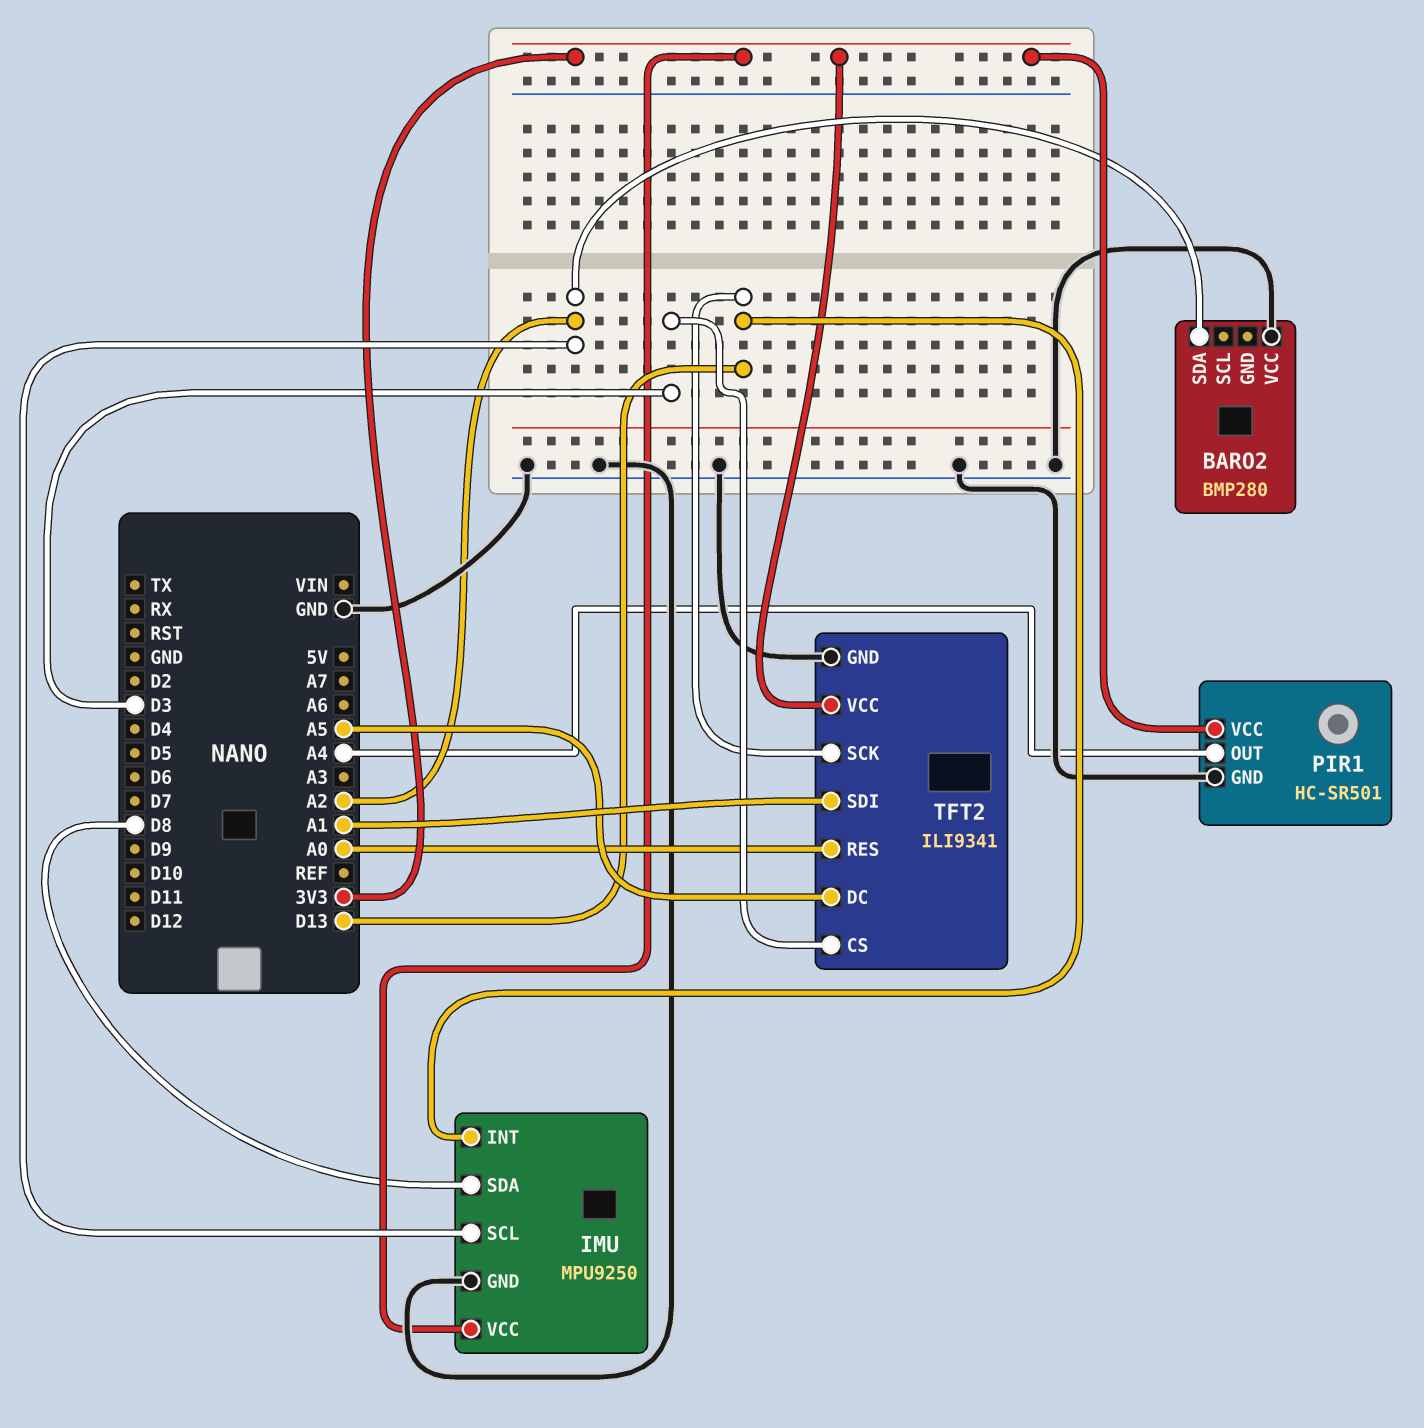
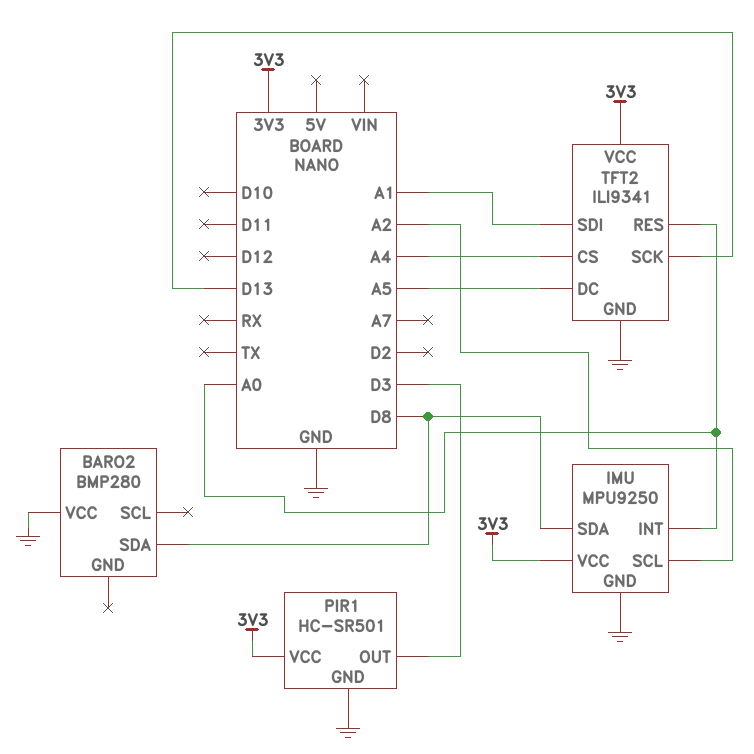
BARO2 pin SDA: A2 -> D8
IMU pin INT: D13 -> A0
PIR1 pin OUT: A4 -> D3
TFT2 pin CS: D3 -> A4

